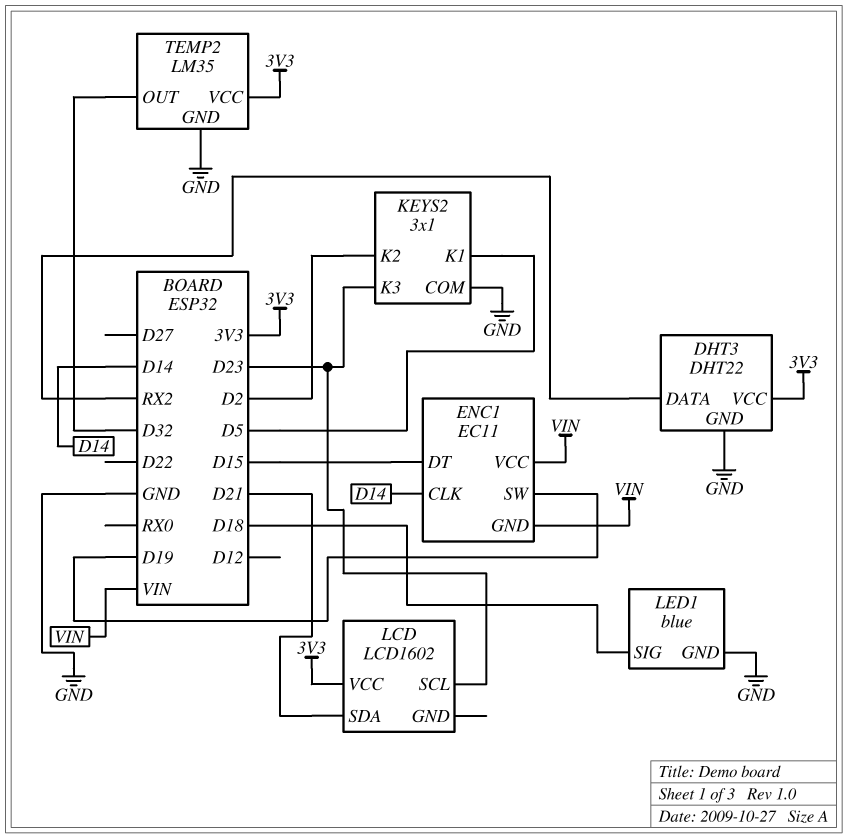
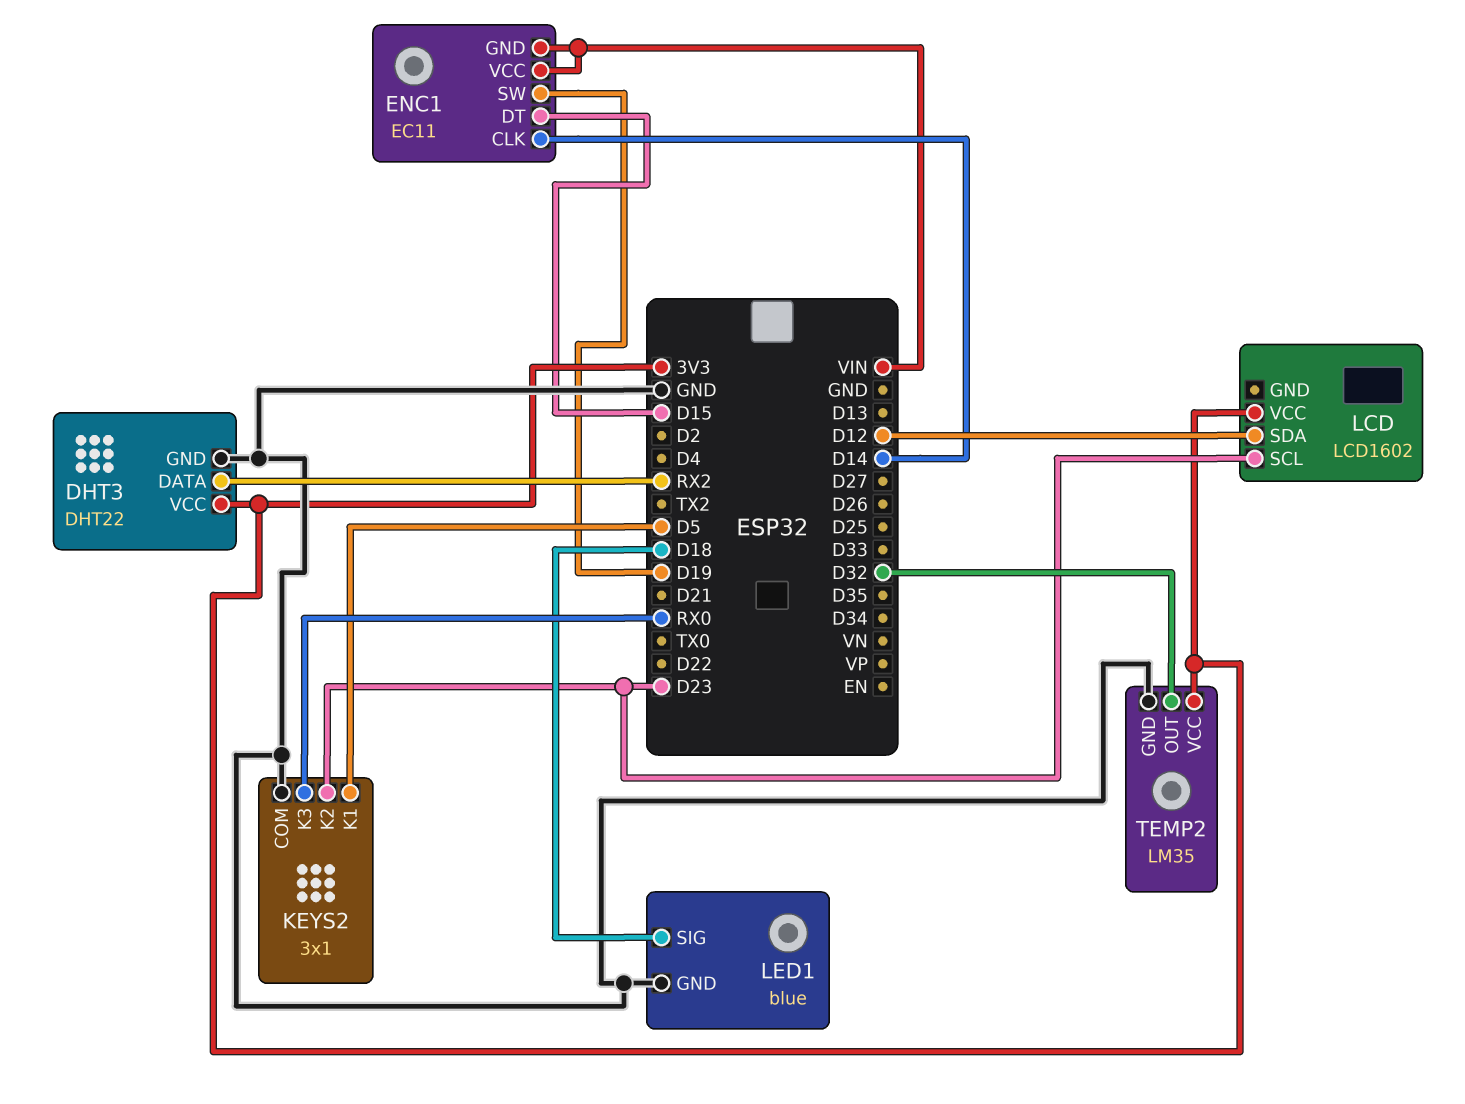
KEYS2 pin K2: D2 -> D23
KEYS2 pin K3: D23 -> RX0
LCD pin SDA: D21 -> D12

